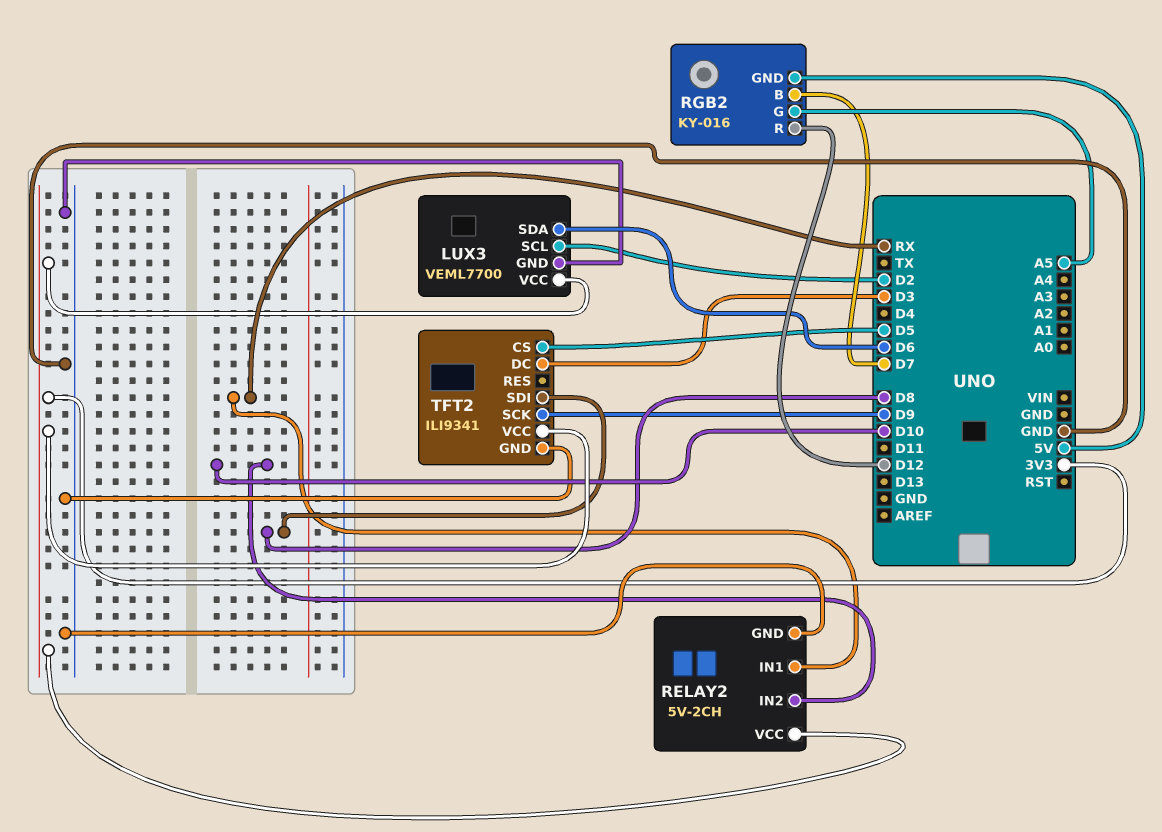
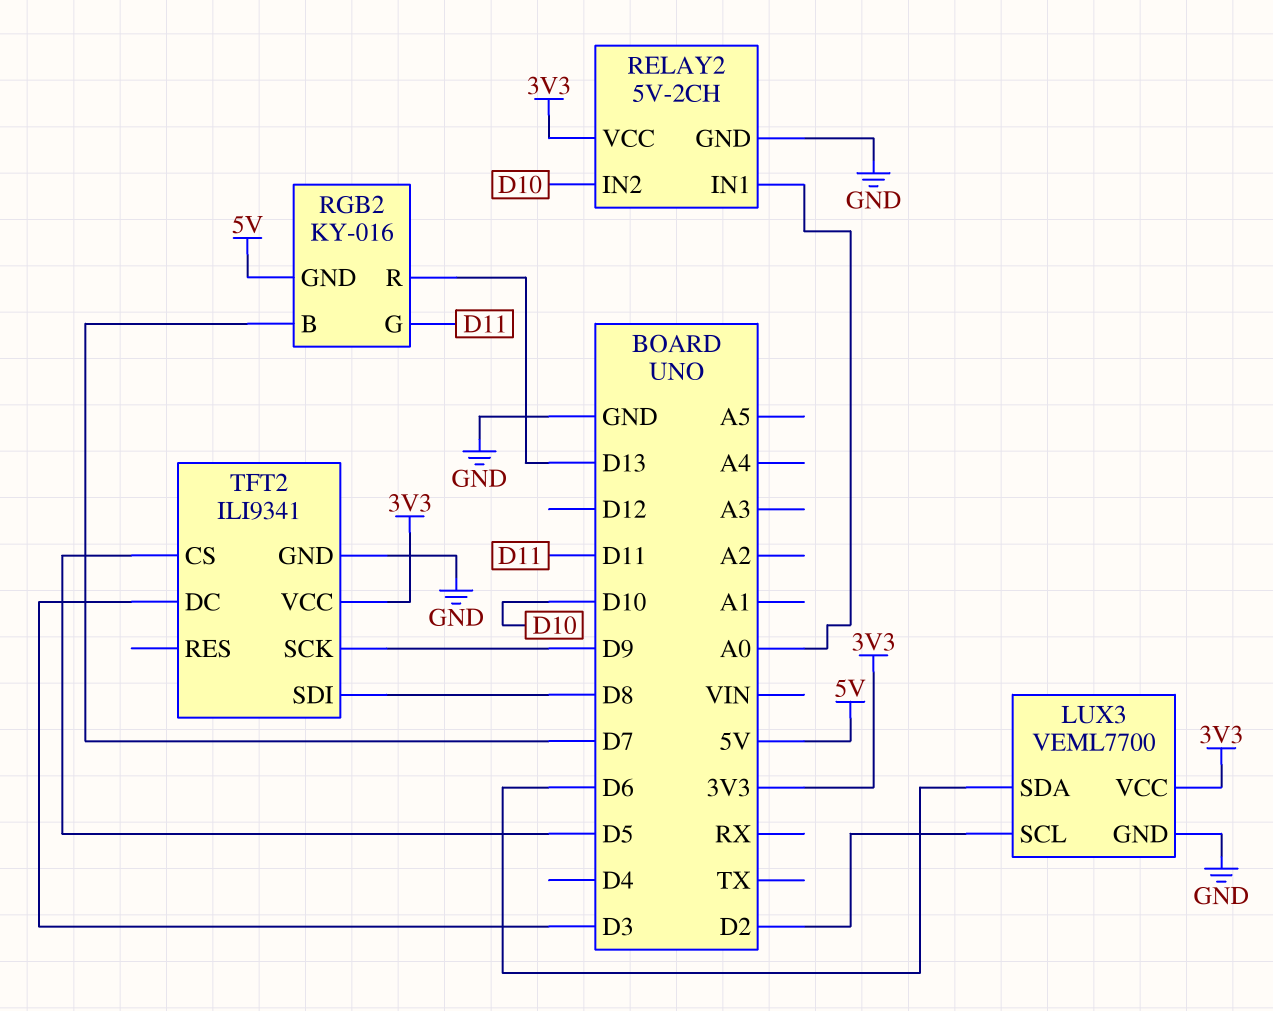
RELAY2 pin IN1: RX -> A0
RGB2 pin G: A5 -> D11
RGB2 pin R: D12 -> D13

